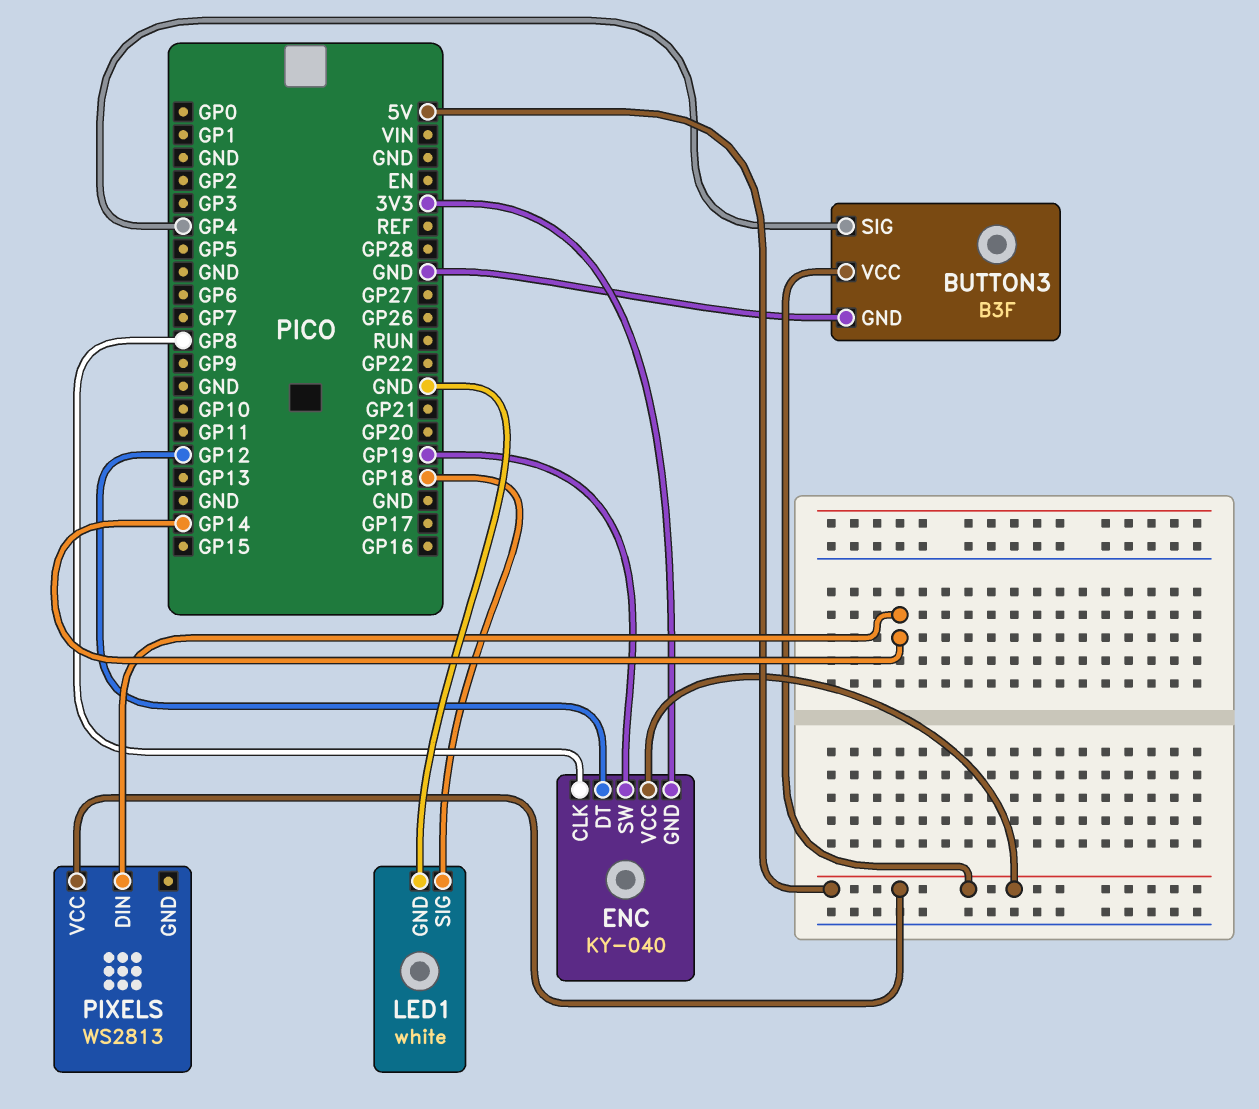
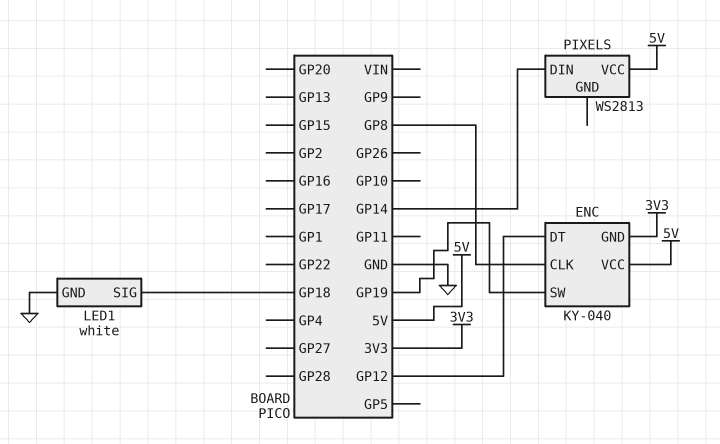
BUTTON3: B3F -> none
BUTTON3 pin GND: GND -> none
BUTTON3 pin SIG: GP4 -> none
BUTTON3 pin VCC: 5V -> none

